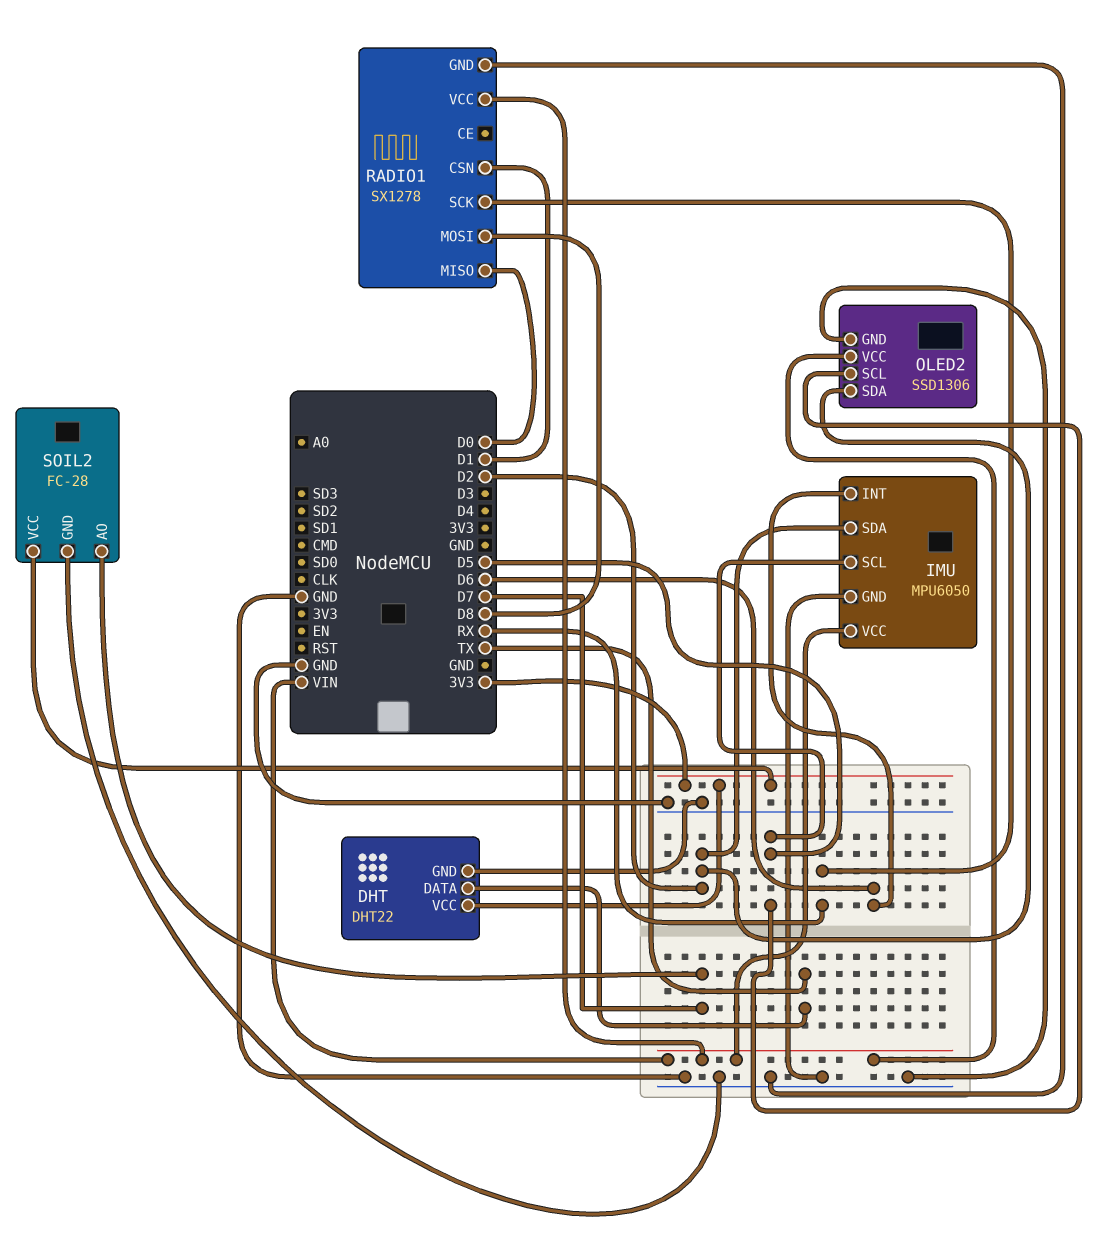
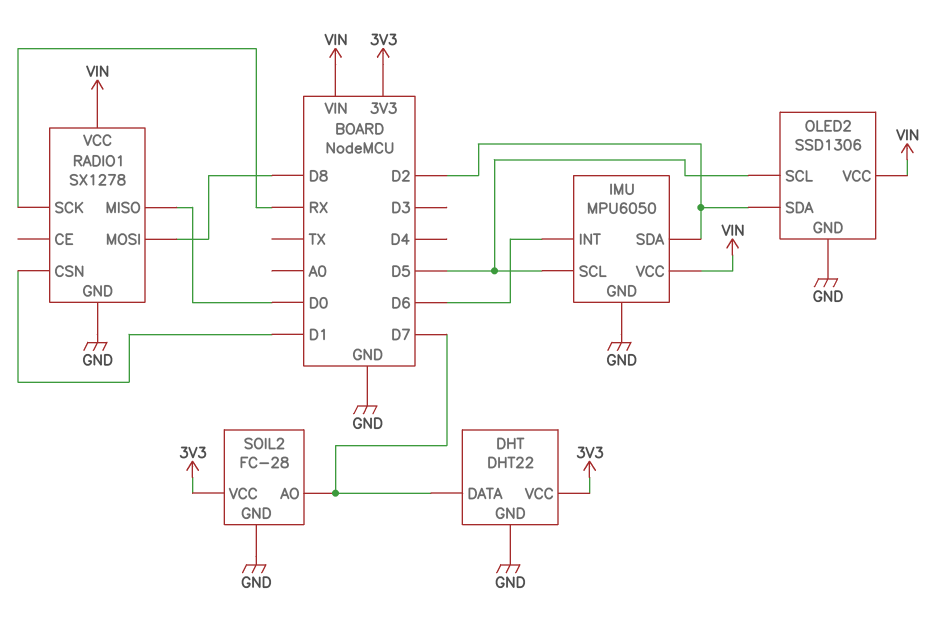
DHT pin DATA: TX -> D7

